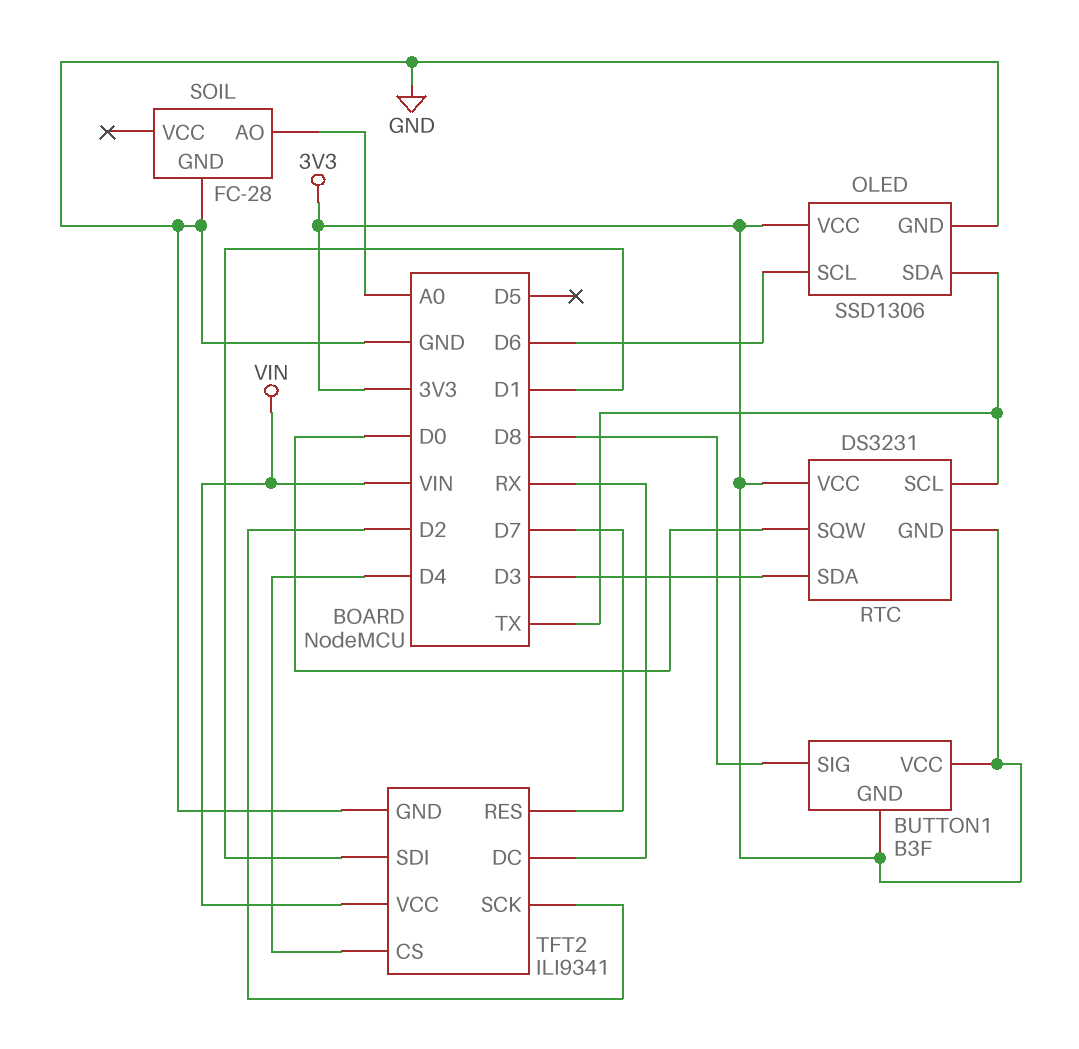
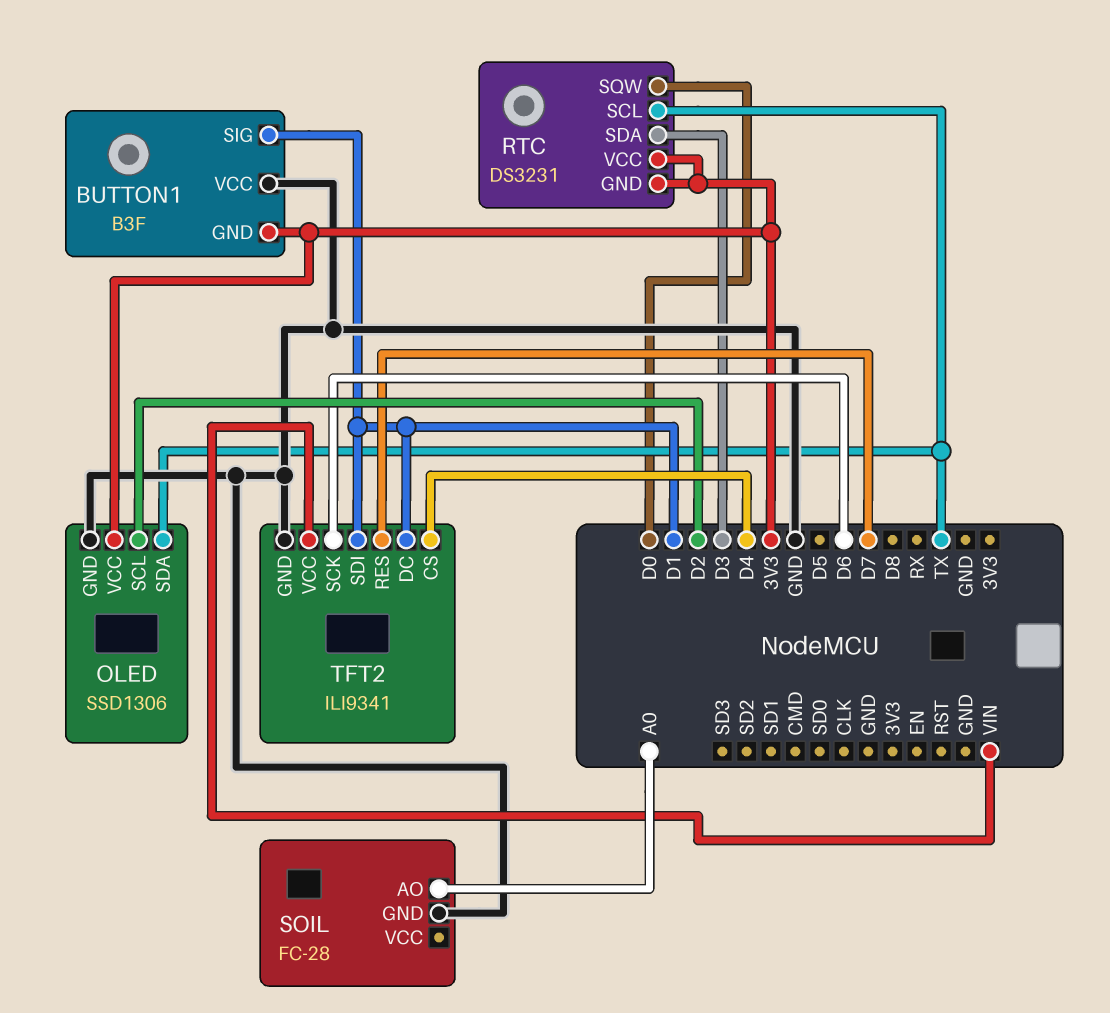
BUTTON1 pin SIG: D8 -> D1
BUTTON1 pin VCC: 3V3 -> GND
OLED pin SCL: D6 -> D2
TFT2 pin DC: RX -> D1
TFT2 pin SCK: D2 -> D6

